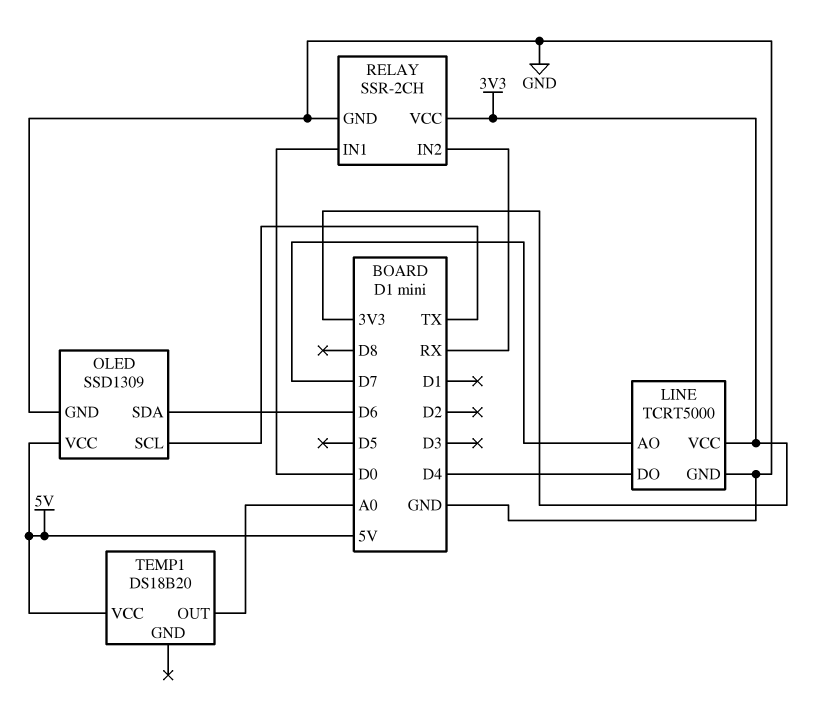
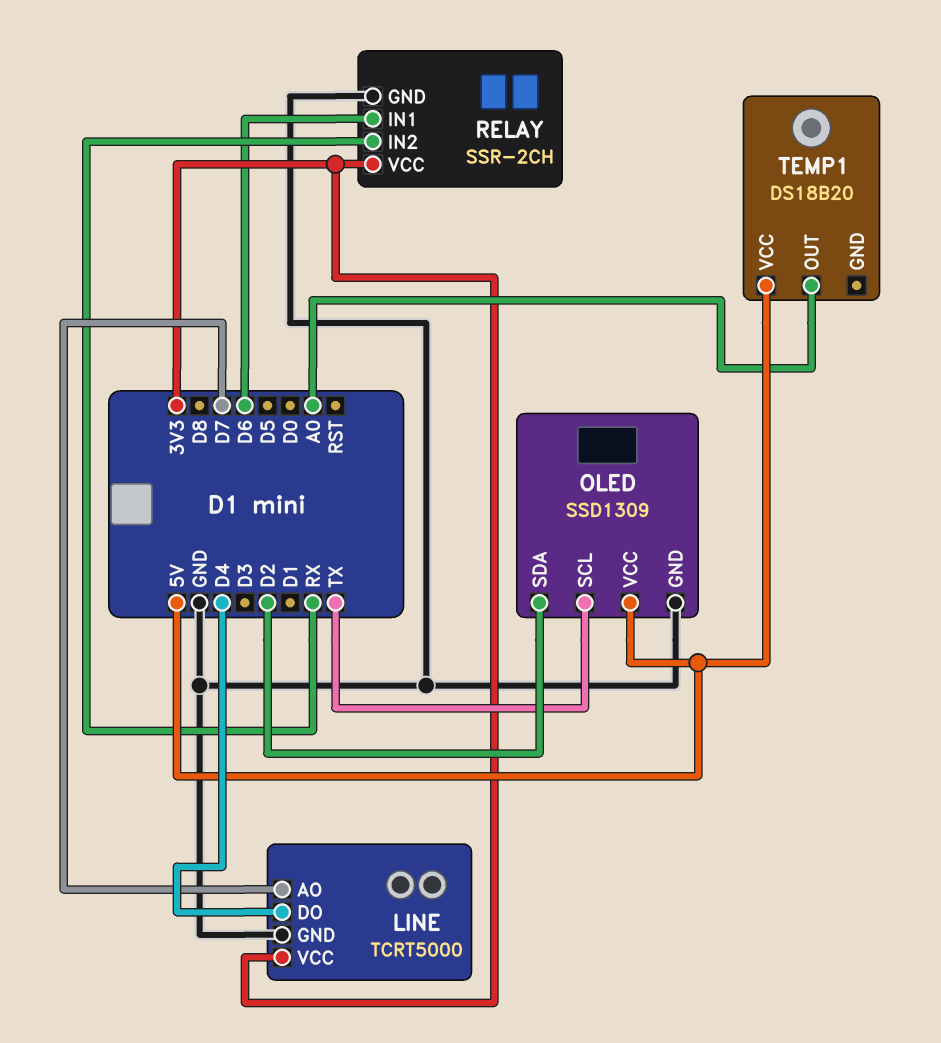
OLED pin SDA: D6 -> D2
RELAY pin IN1: D0 -> D6

